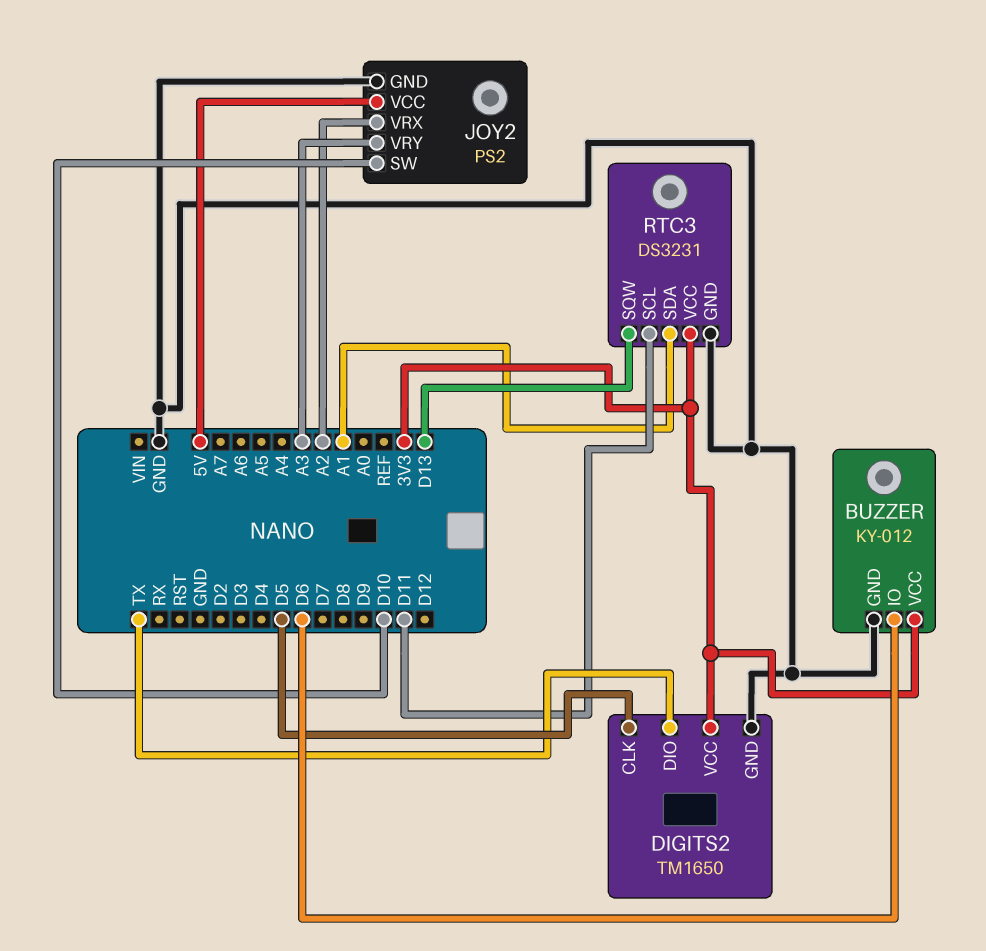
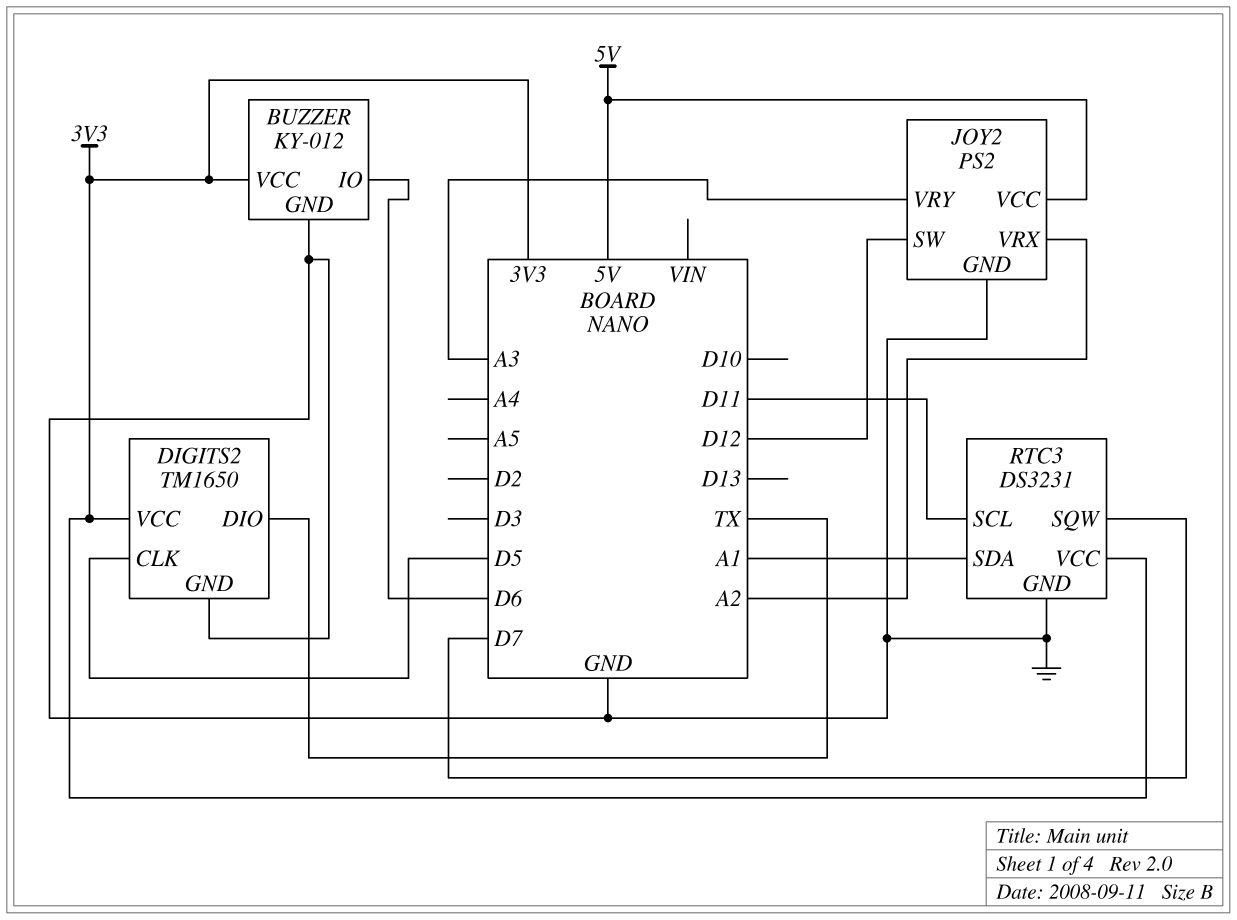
JOY2 pin SW: D10 -> D12
RTC3 pin SQW: D13 -> D7

